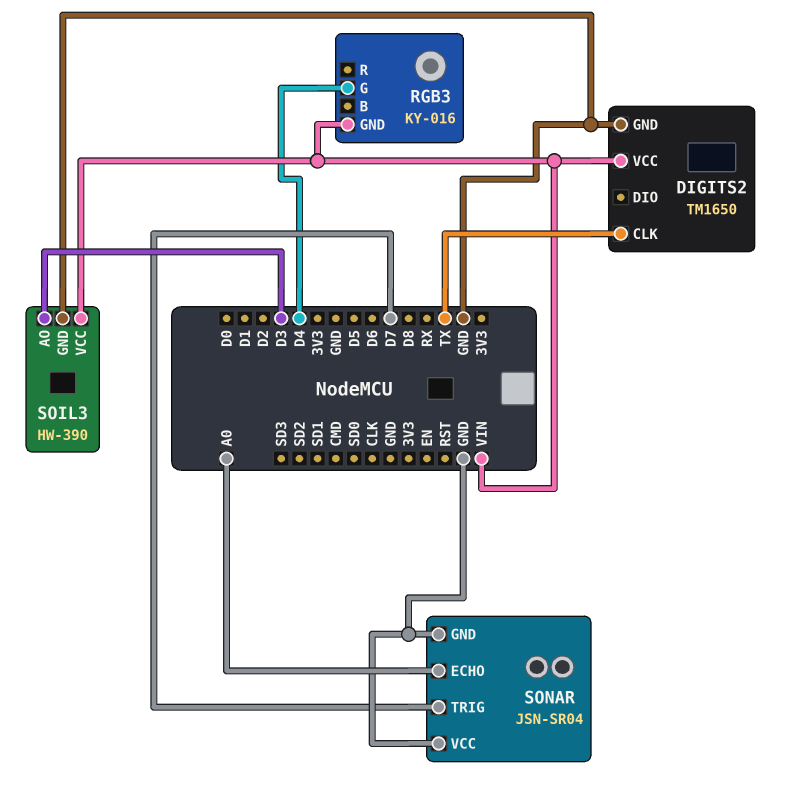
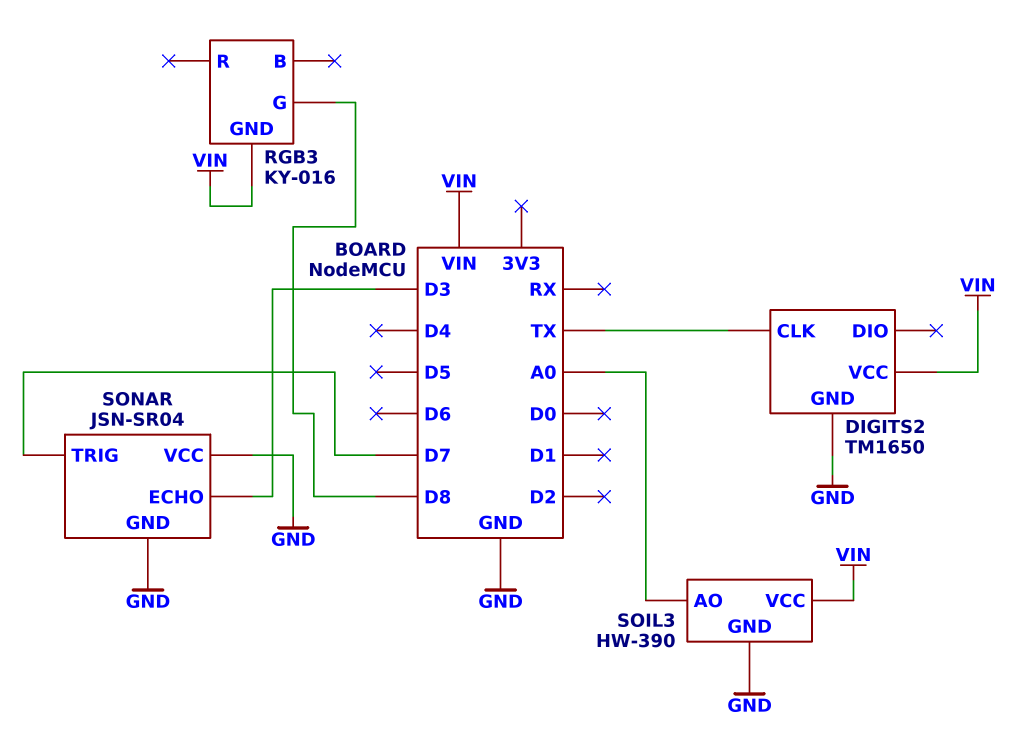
RGB3 pin G: D4 -> D8
SOIL3 pin AO: D3 -> A0
SONAR pin ECHO: A0 -> D3

